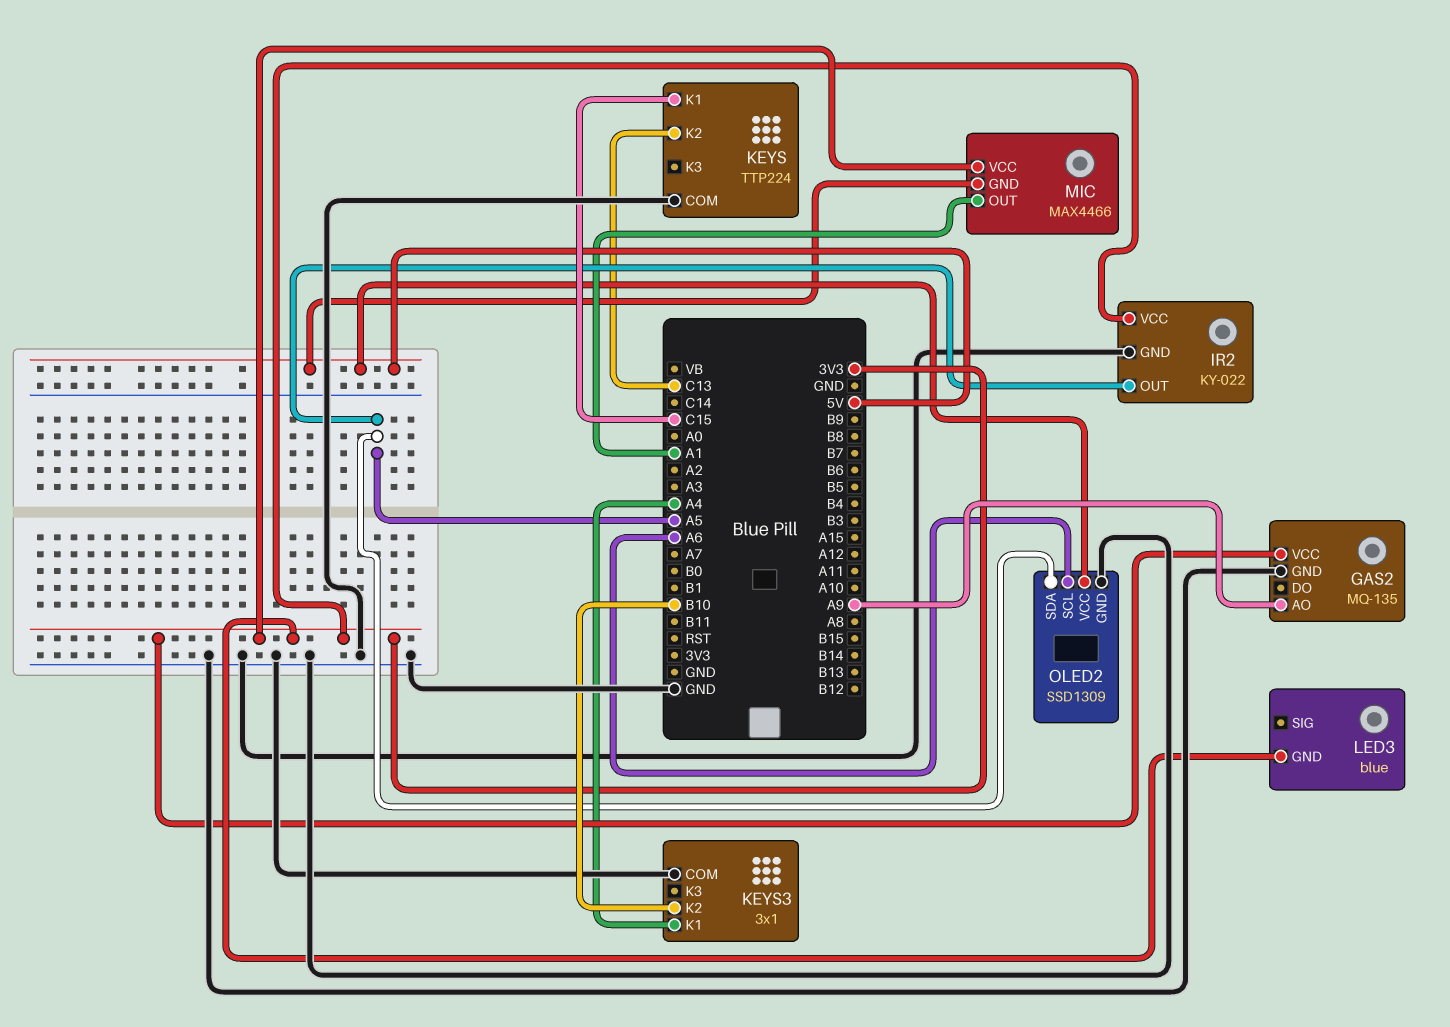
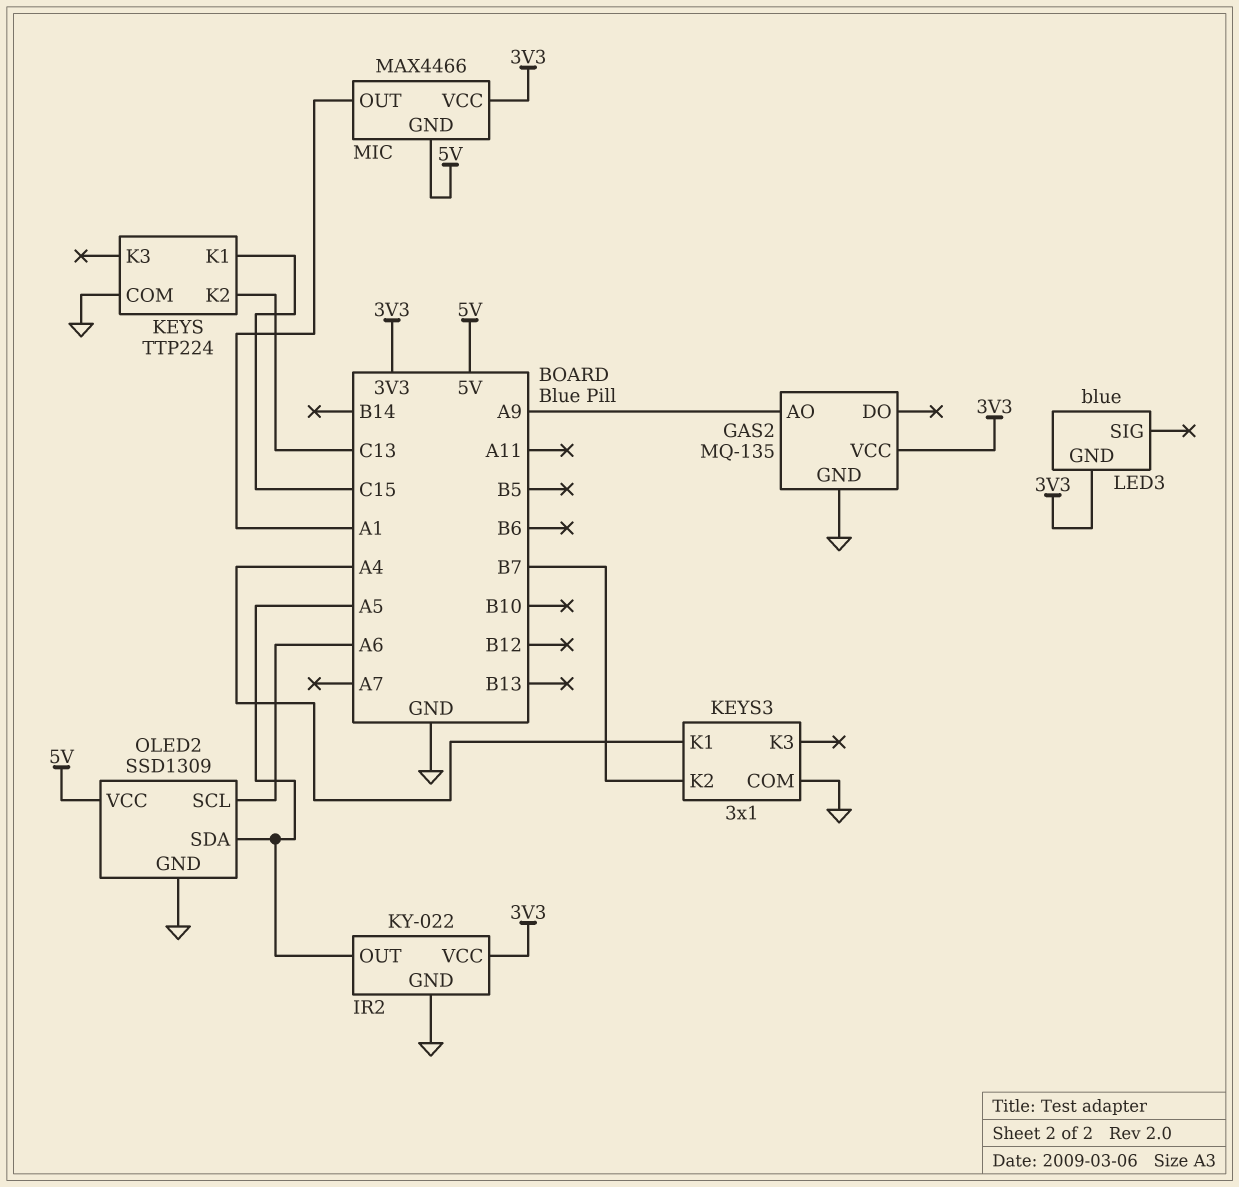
KEYS3 pin K2: B10 -> B7

